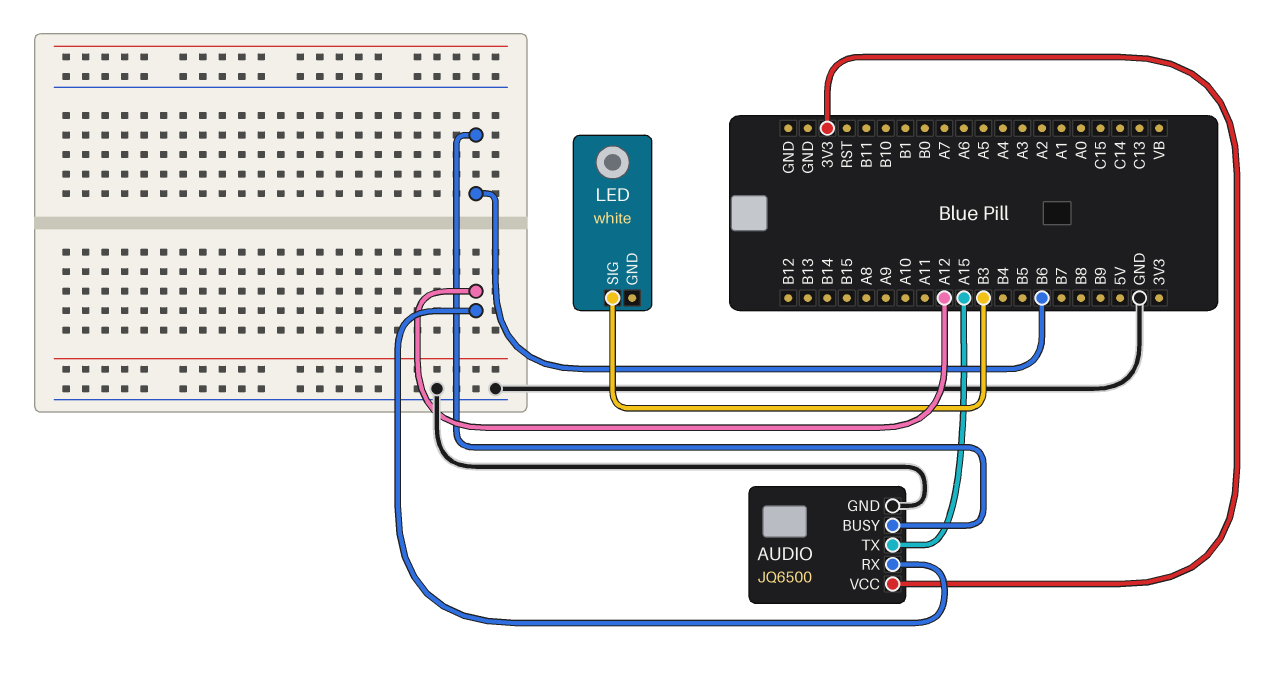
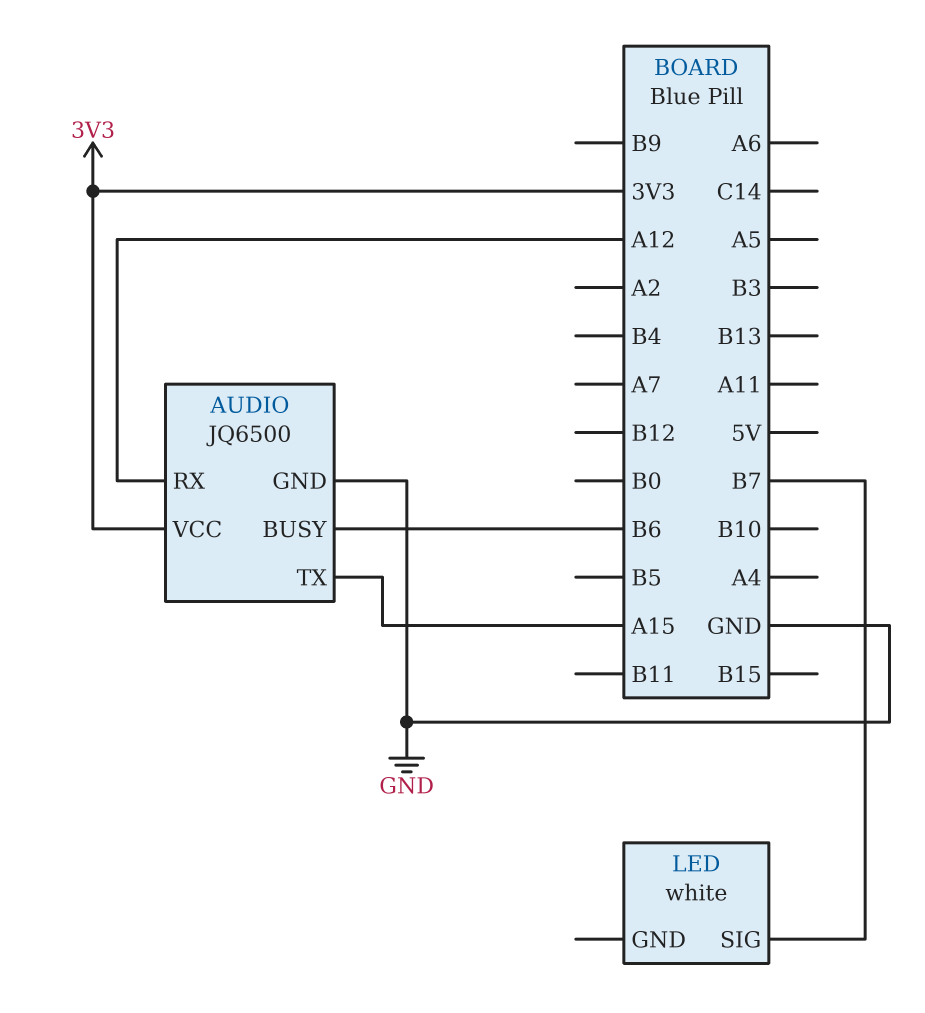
LED pin SIG: B3 -> B7

